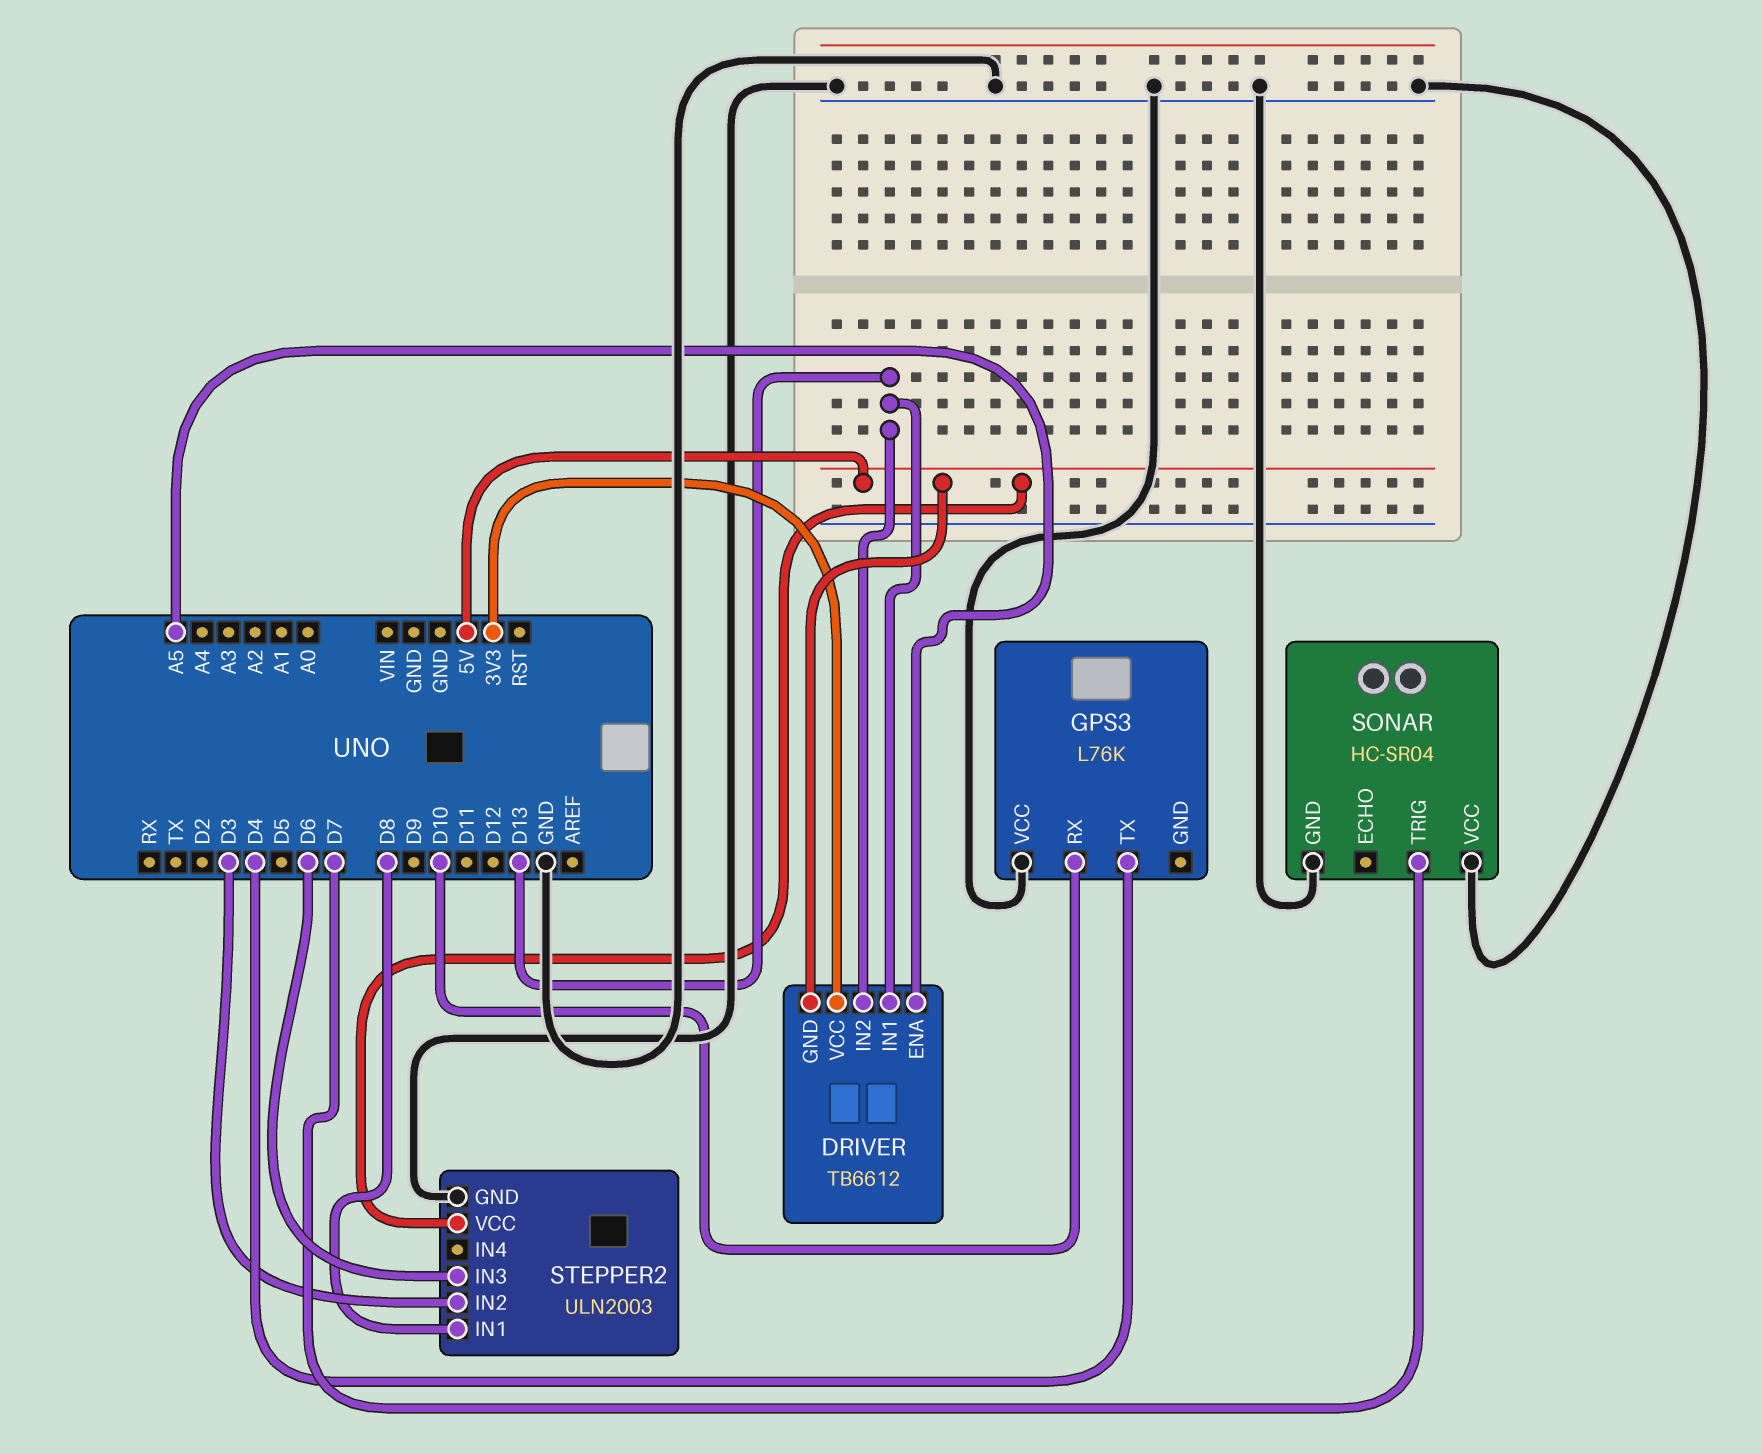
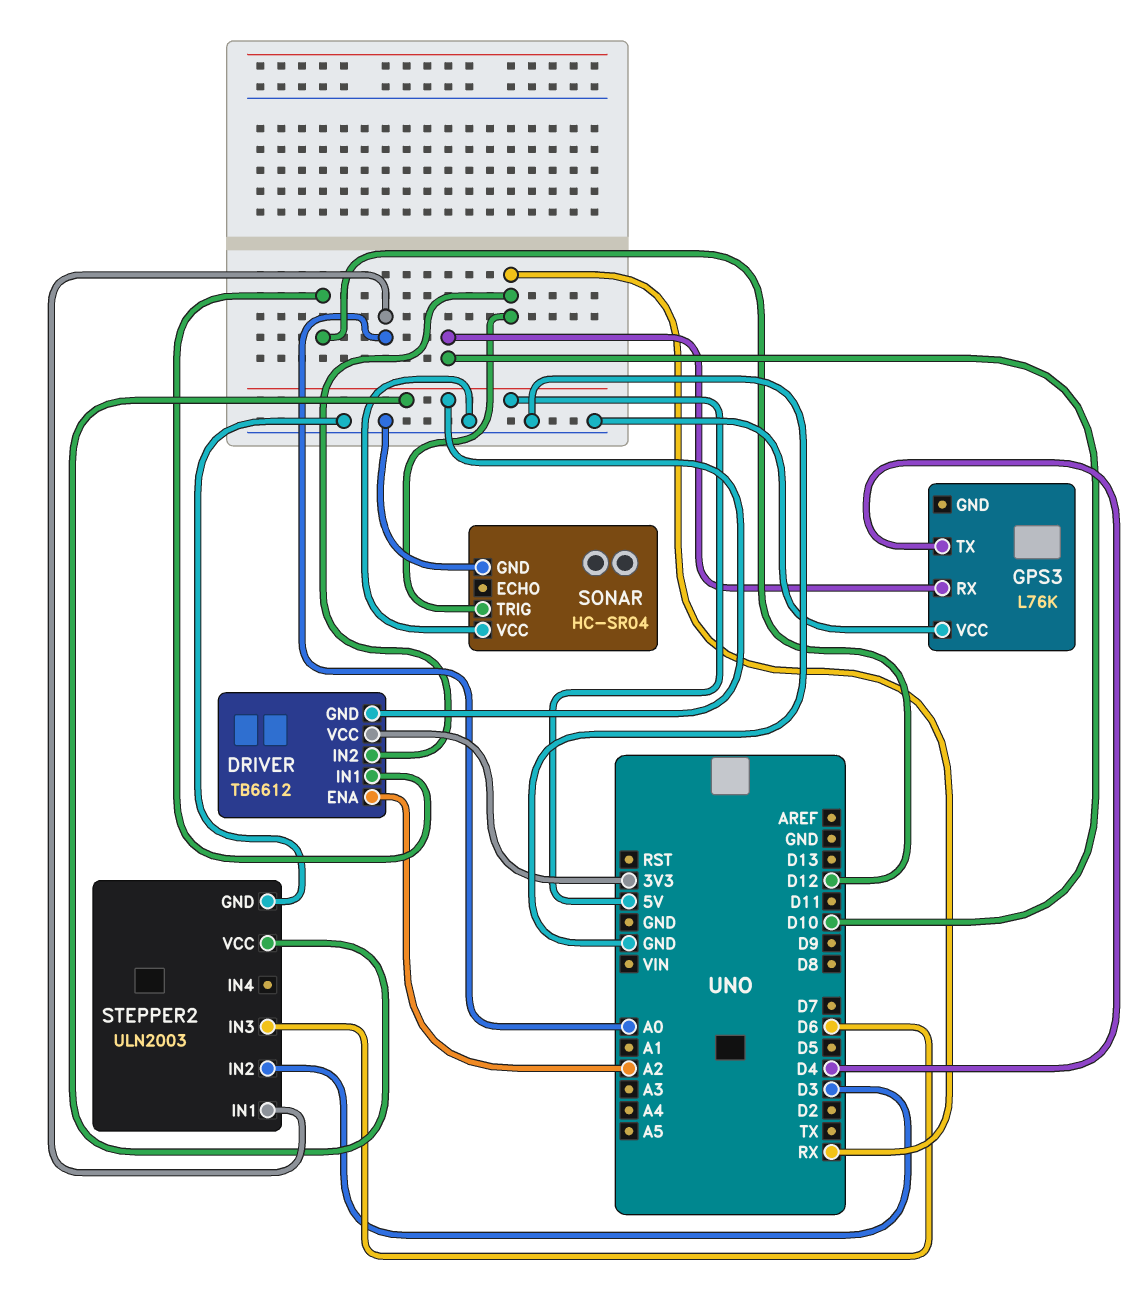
DRIVER pin ENA: A5 -> A2
DRIVER pin IN1: D13 -> D12
DRIVER pin IN2: D13 -> RX
SONAR pin TRIG: D7 -> RX
STEPPER2 pin IN1: D8 -> A0

